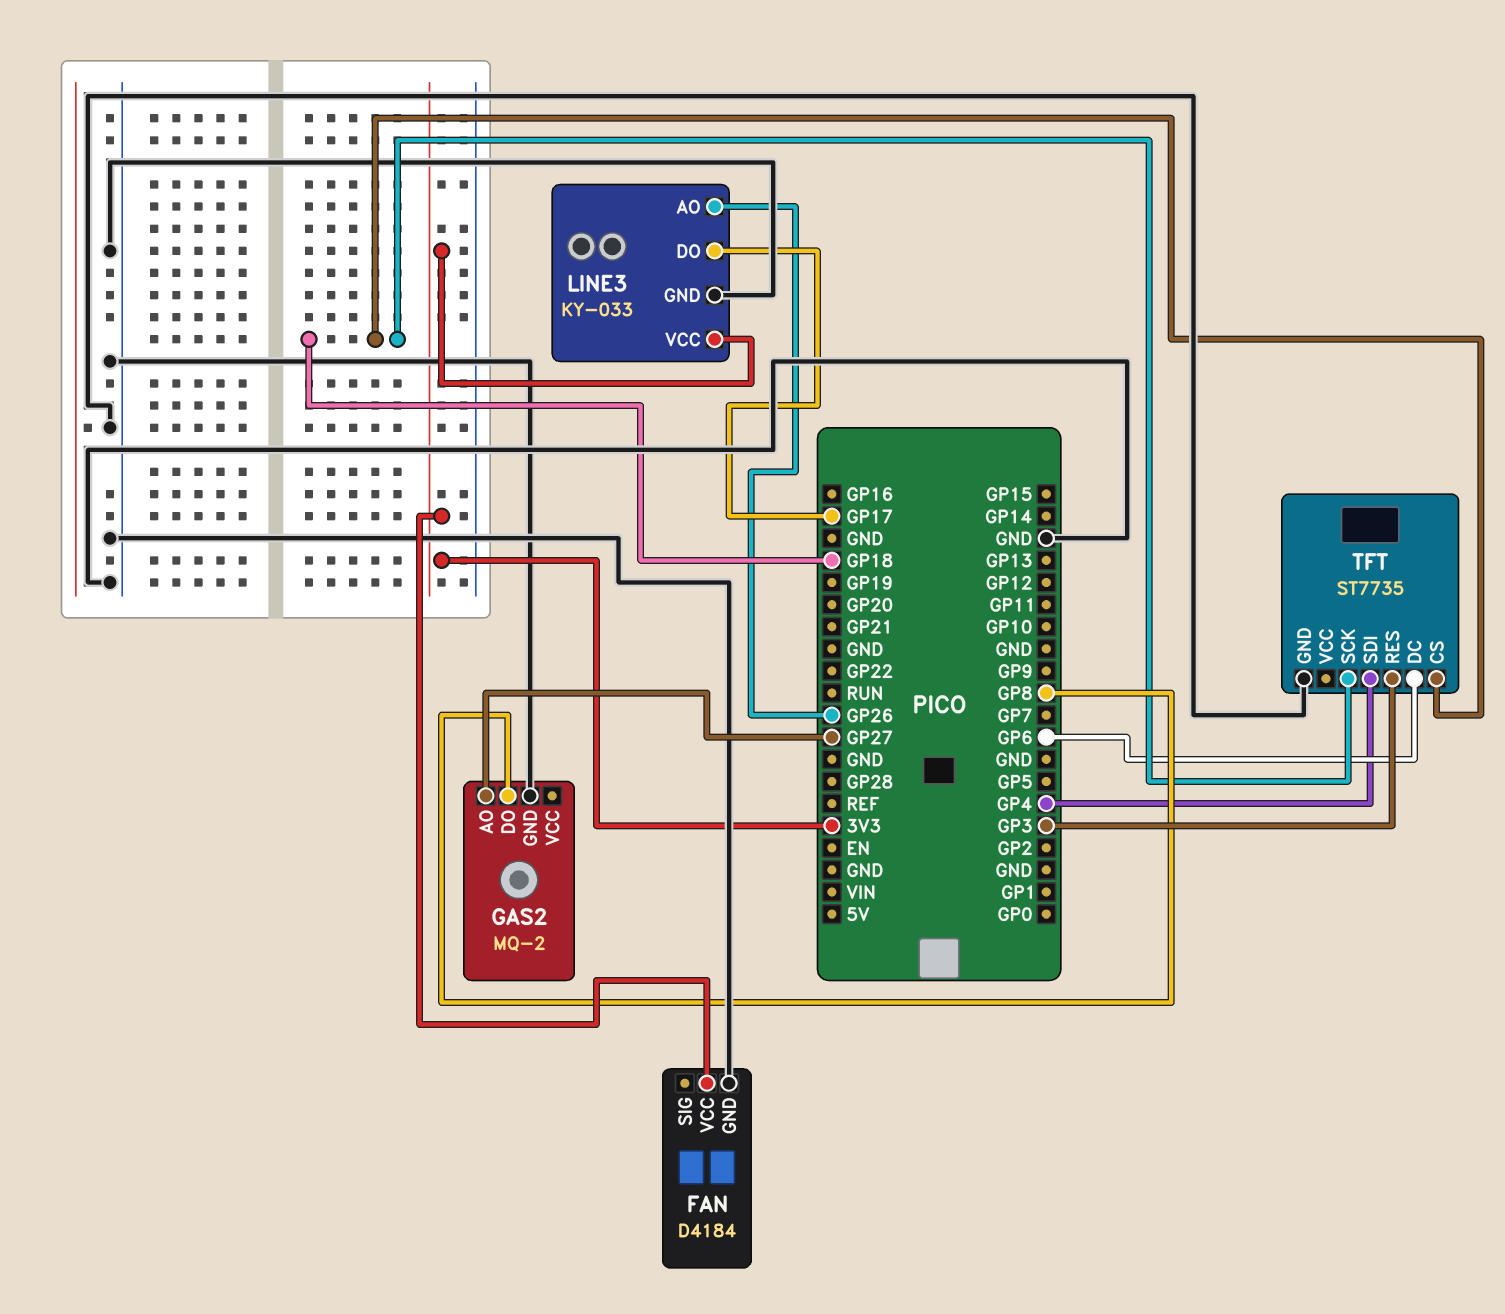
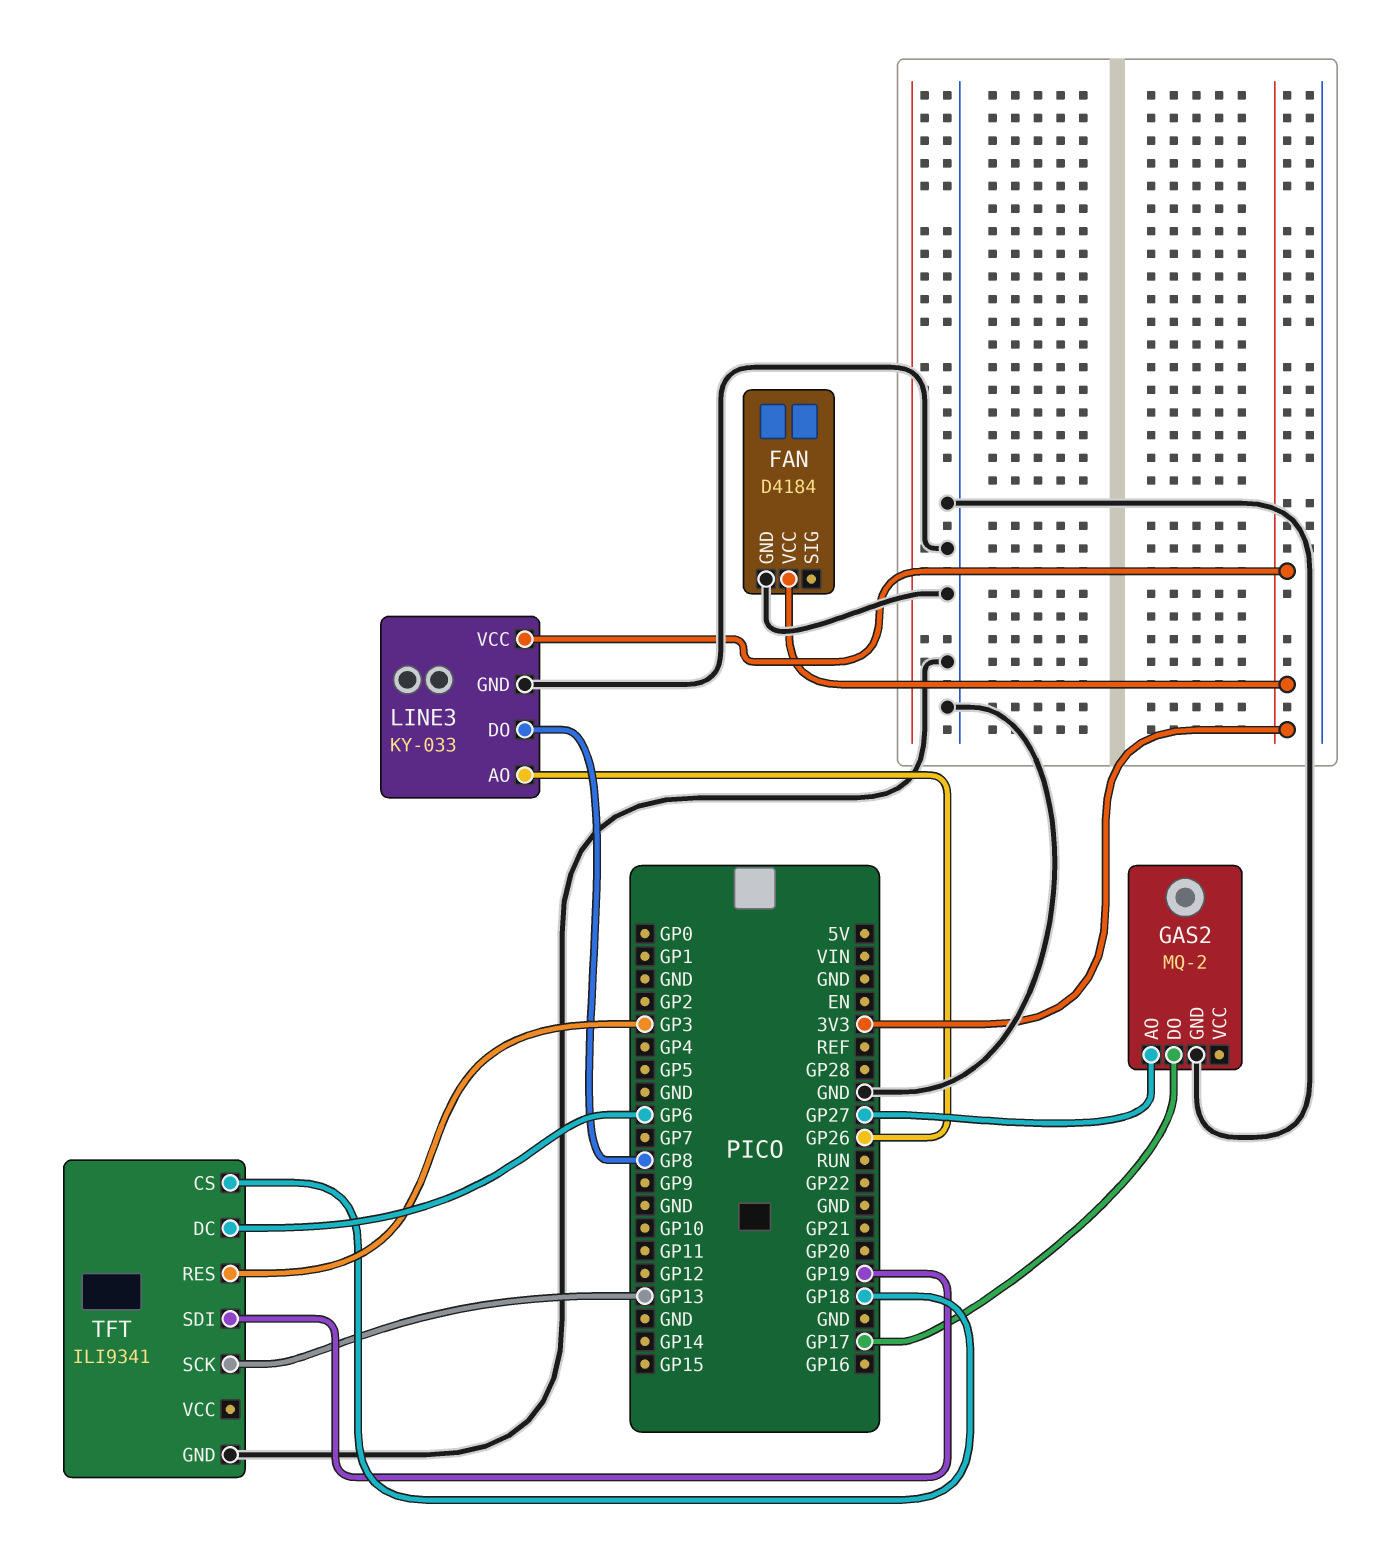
GAS2 pin DO: GP8 -> GP17
LINE3 pin DO: GP17 -> GP8
TFT: ST7735 -> ILI9341
TFT pin SCK: GP18 -> GP13
TFT pin SDI: GP4 -> GP19

